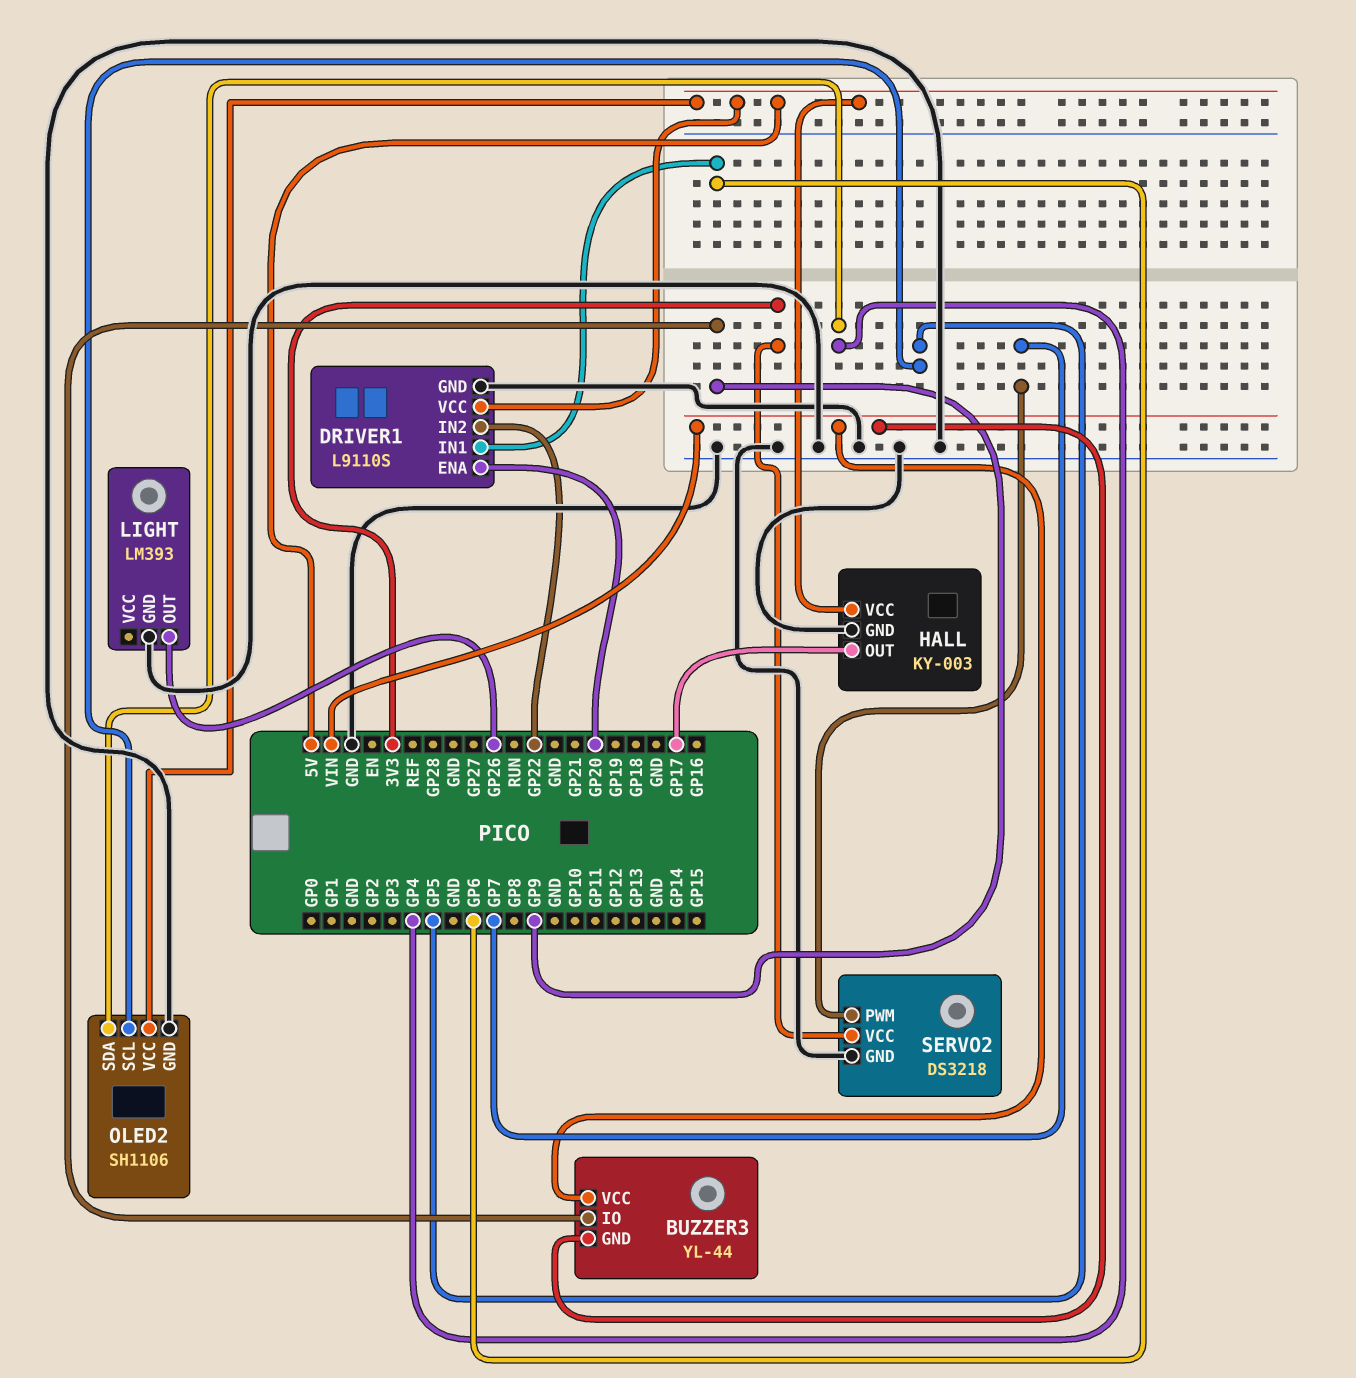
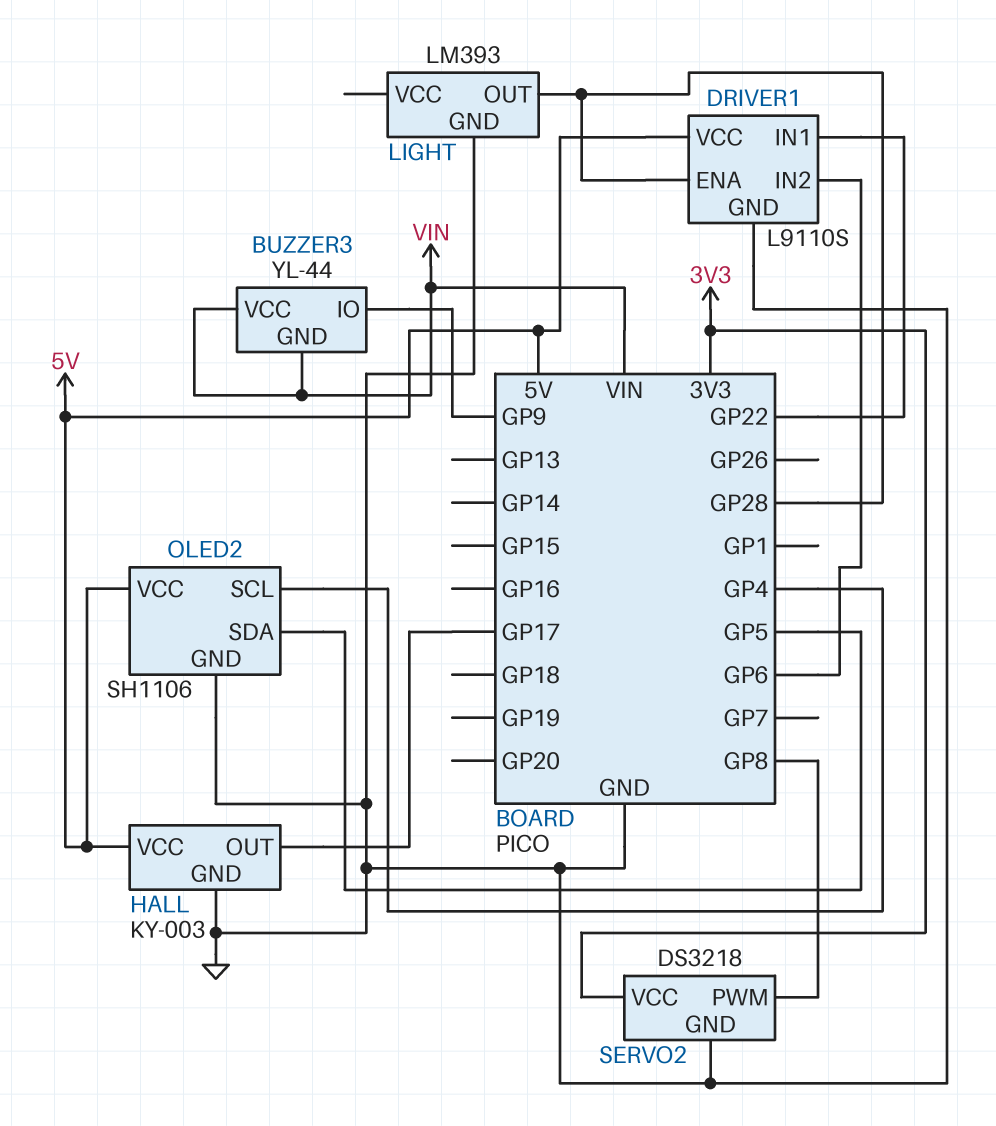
DRIVER1 pin ENA: GP20 -> GP28
DRIVER1 pin IN1: GP6 -> GP22
DRIVER1 pin IN2: GP22 -> GP6
LIGHT pin OUT: GP26 -> GP28
OLED2 pin SCL: GP5 -> GP4
OLED2 pin SDA: GP4 -> GP5
SERVO2 pin PWM: GP7 -> GP8

